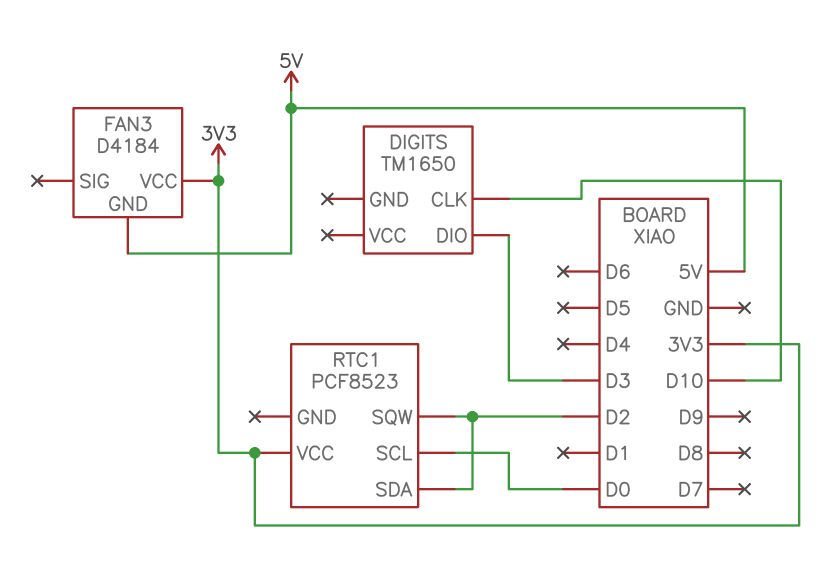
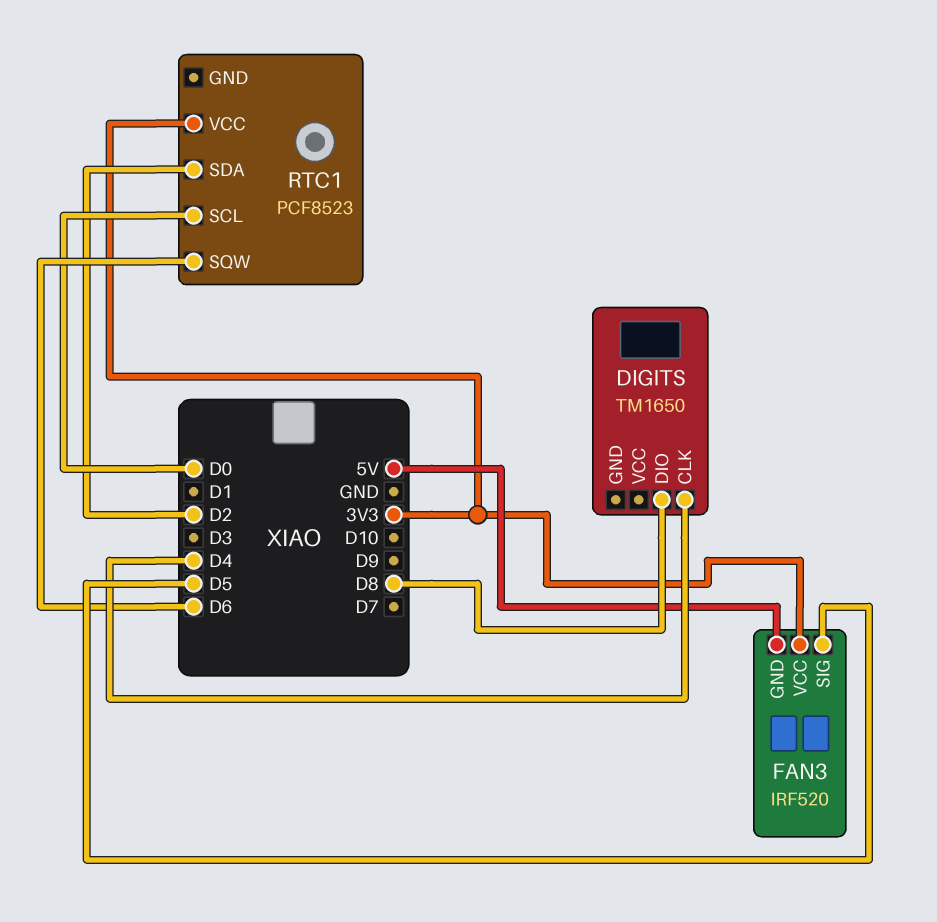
DIGITS pin CLK: D10 -> D4
DIGITS pin DIO: D3 -> D8
FAN3: D4184 -> IRF520
FAN3 pin SIG: none -> D5
RTC1 pin SQW: D2 -> D6

